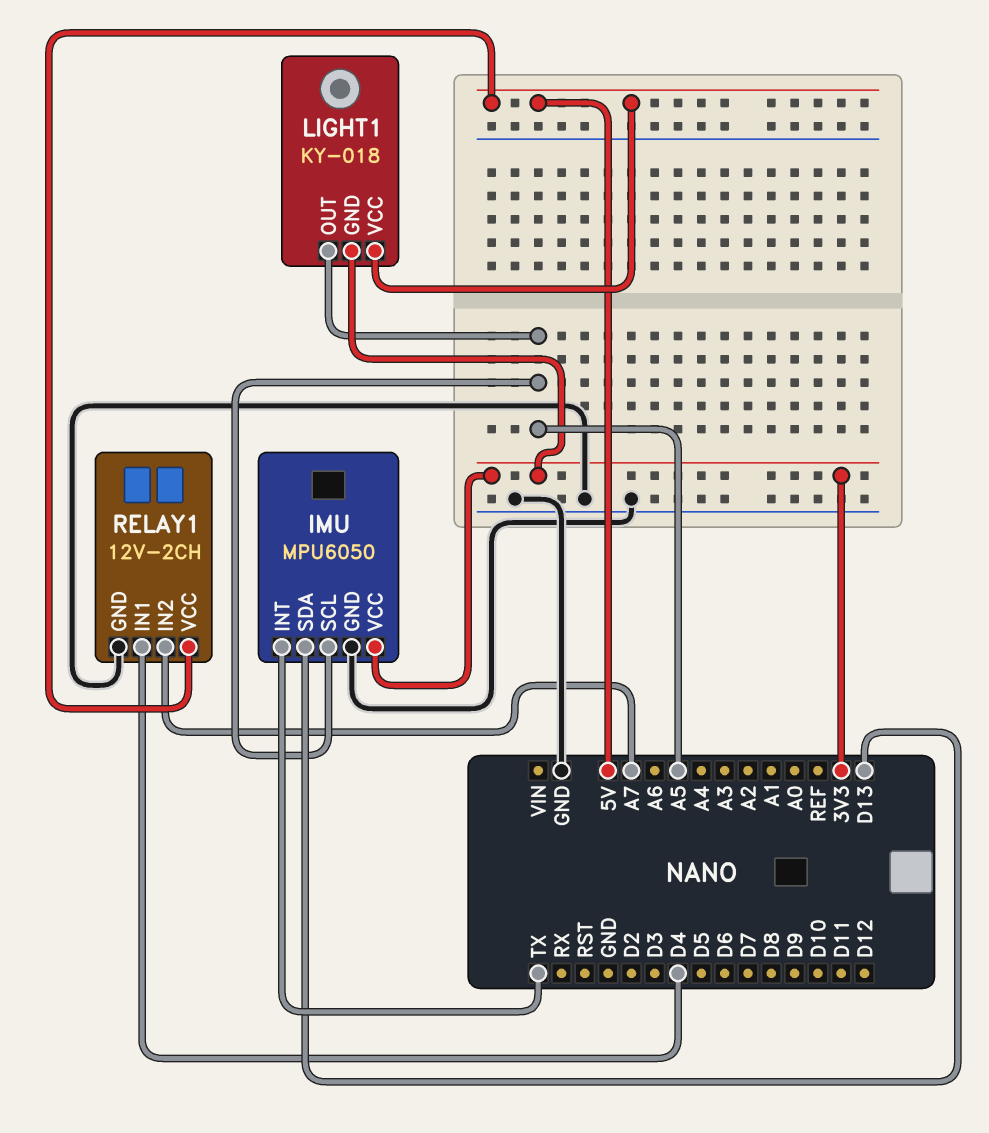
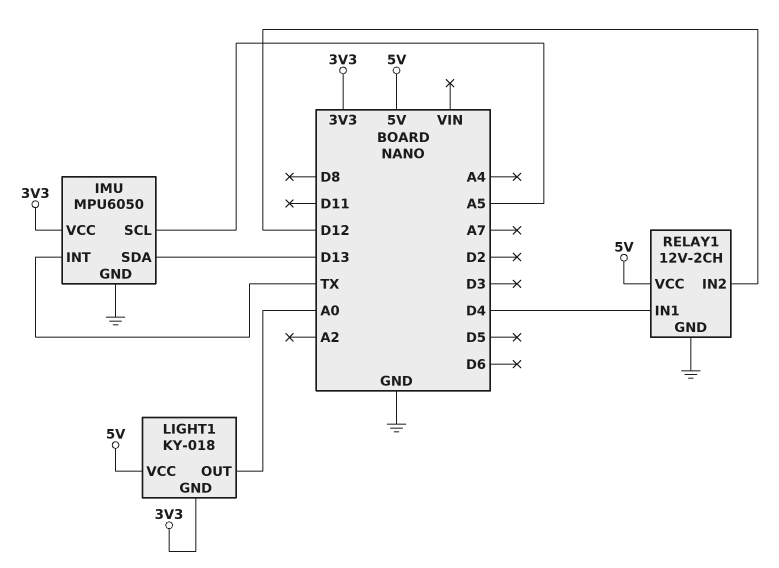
LIGHT1 pin OUT: A5 -> A0
RELAY1 pin IN2: A7 -> D12

